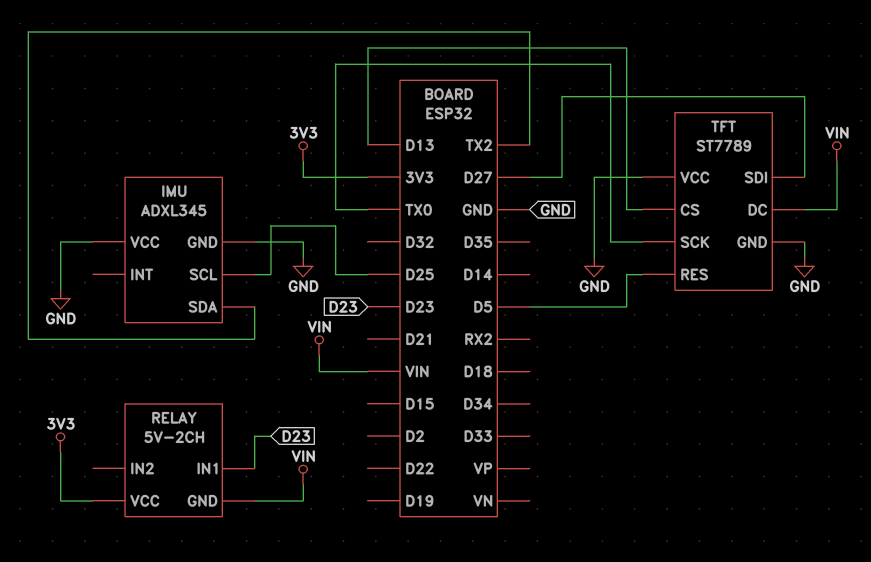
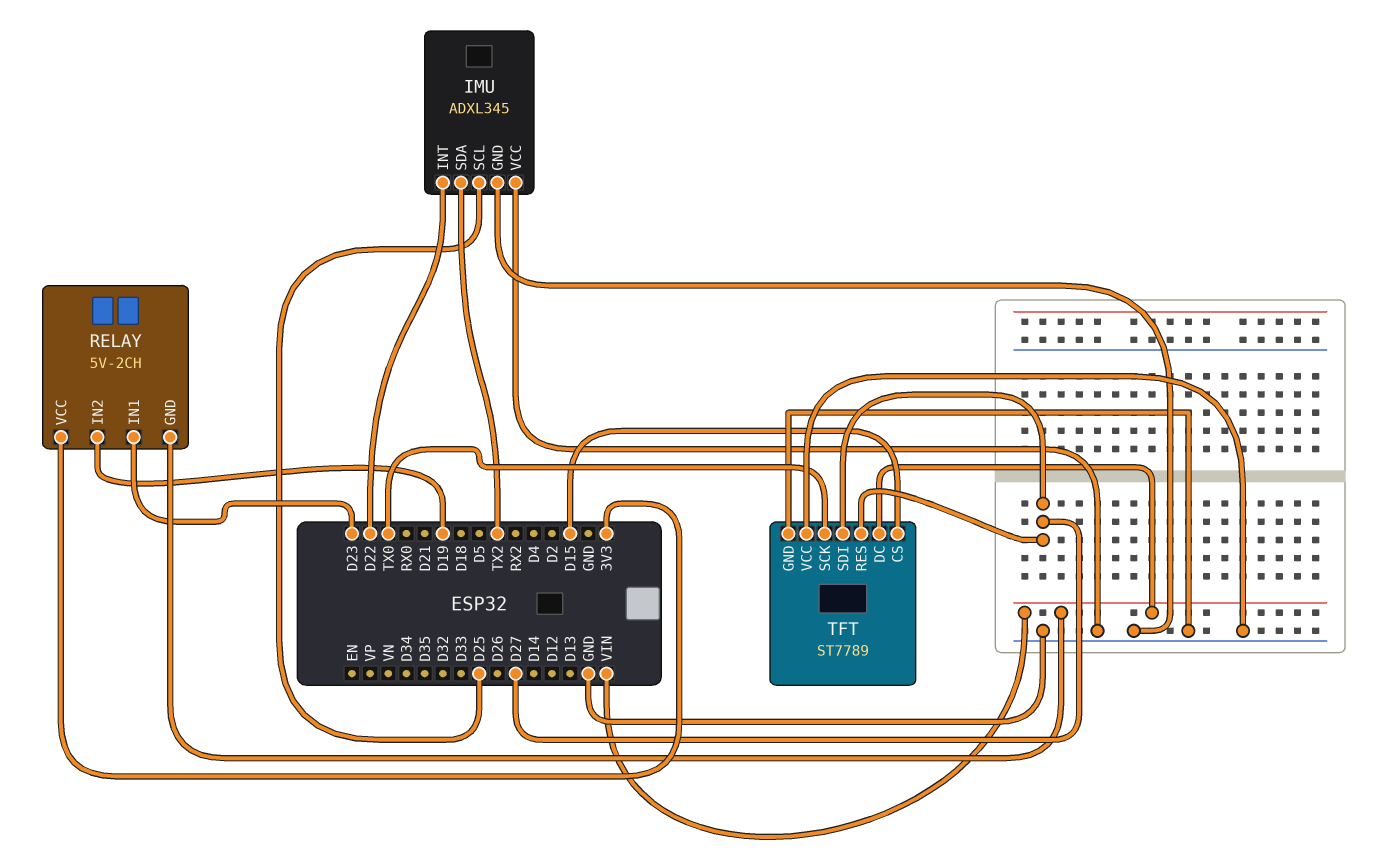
IMU pin INT: none -> D22
RELAY pin IN2: none -> D19
TFT pin CS: D13 -> D15
TFT pin RES: D5 -> D27

